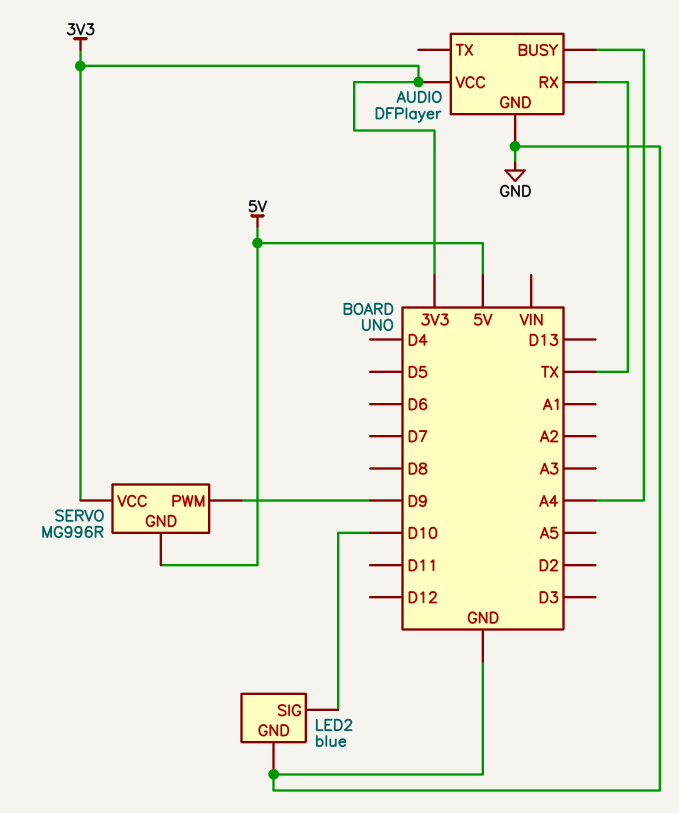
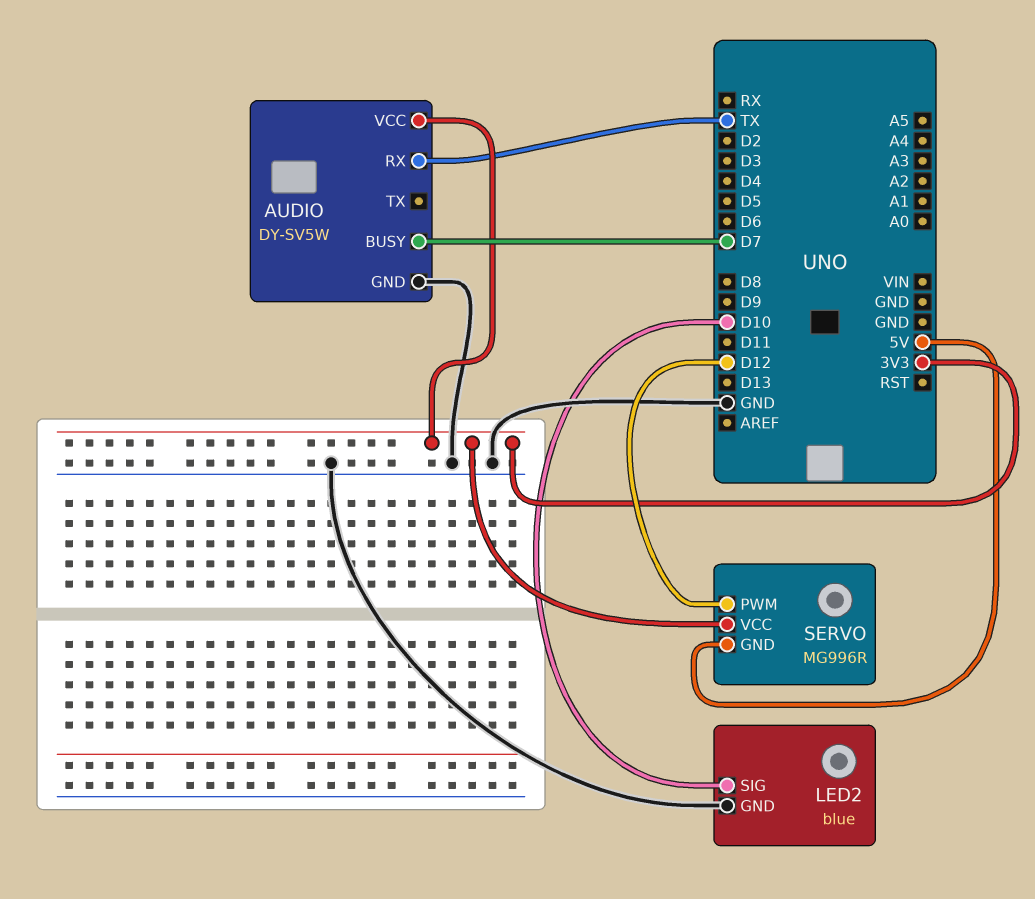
AUDIO: DFPlayer -> DY-SV5W
AUDIO pin BUSY: A4 -> D7
SERVO pin PWM: D9 -> D12

